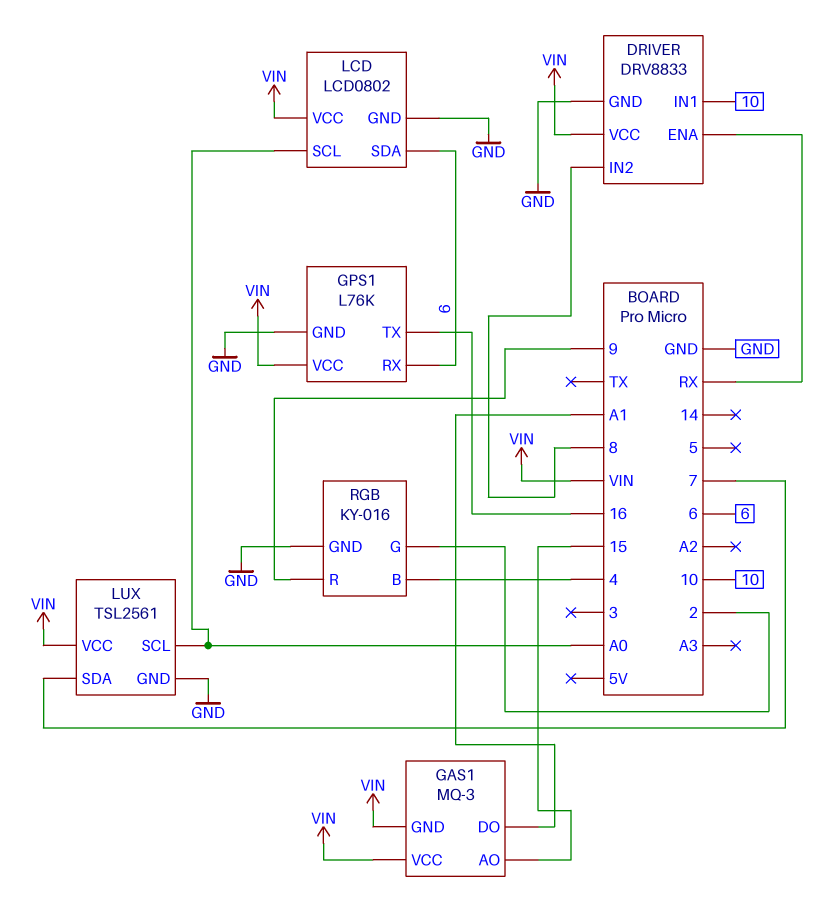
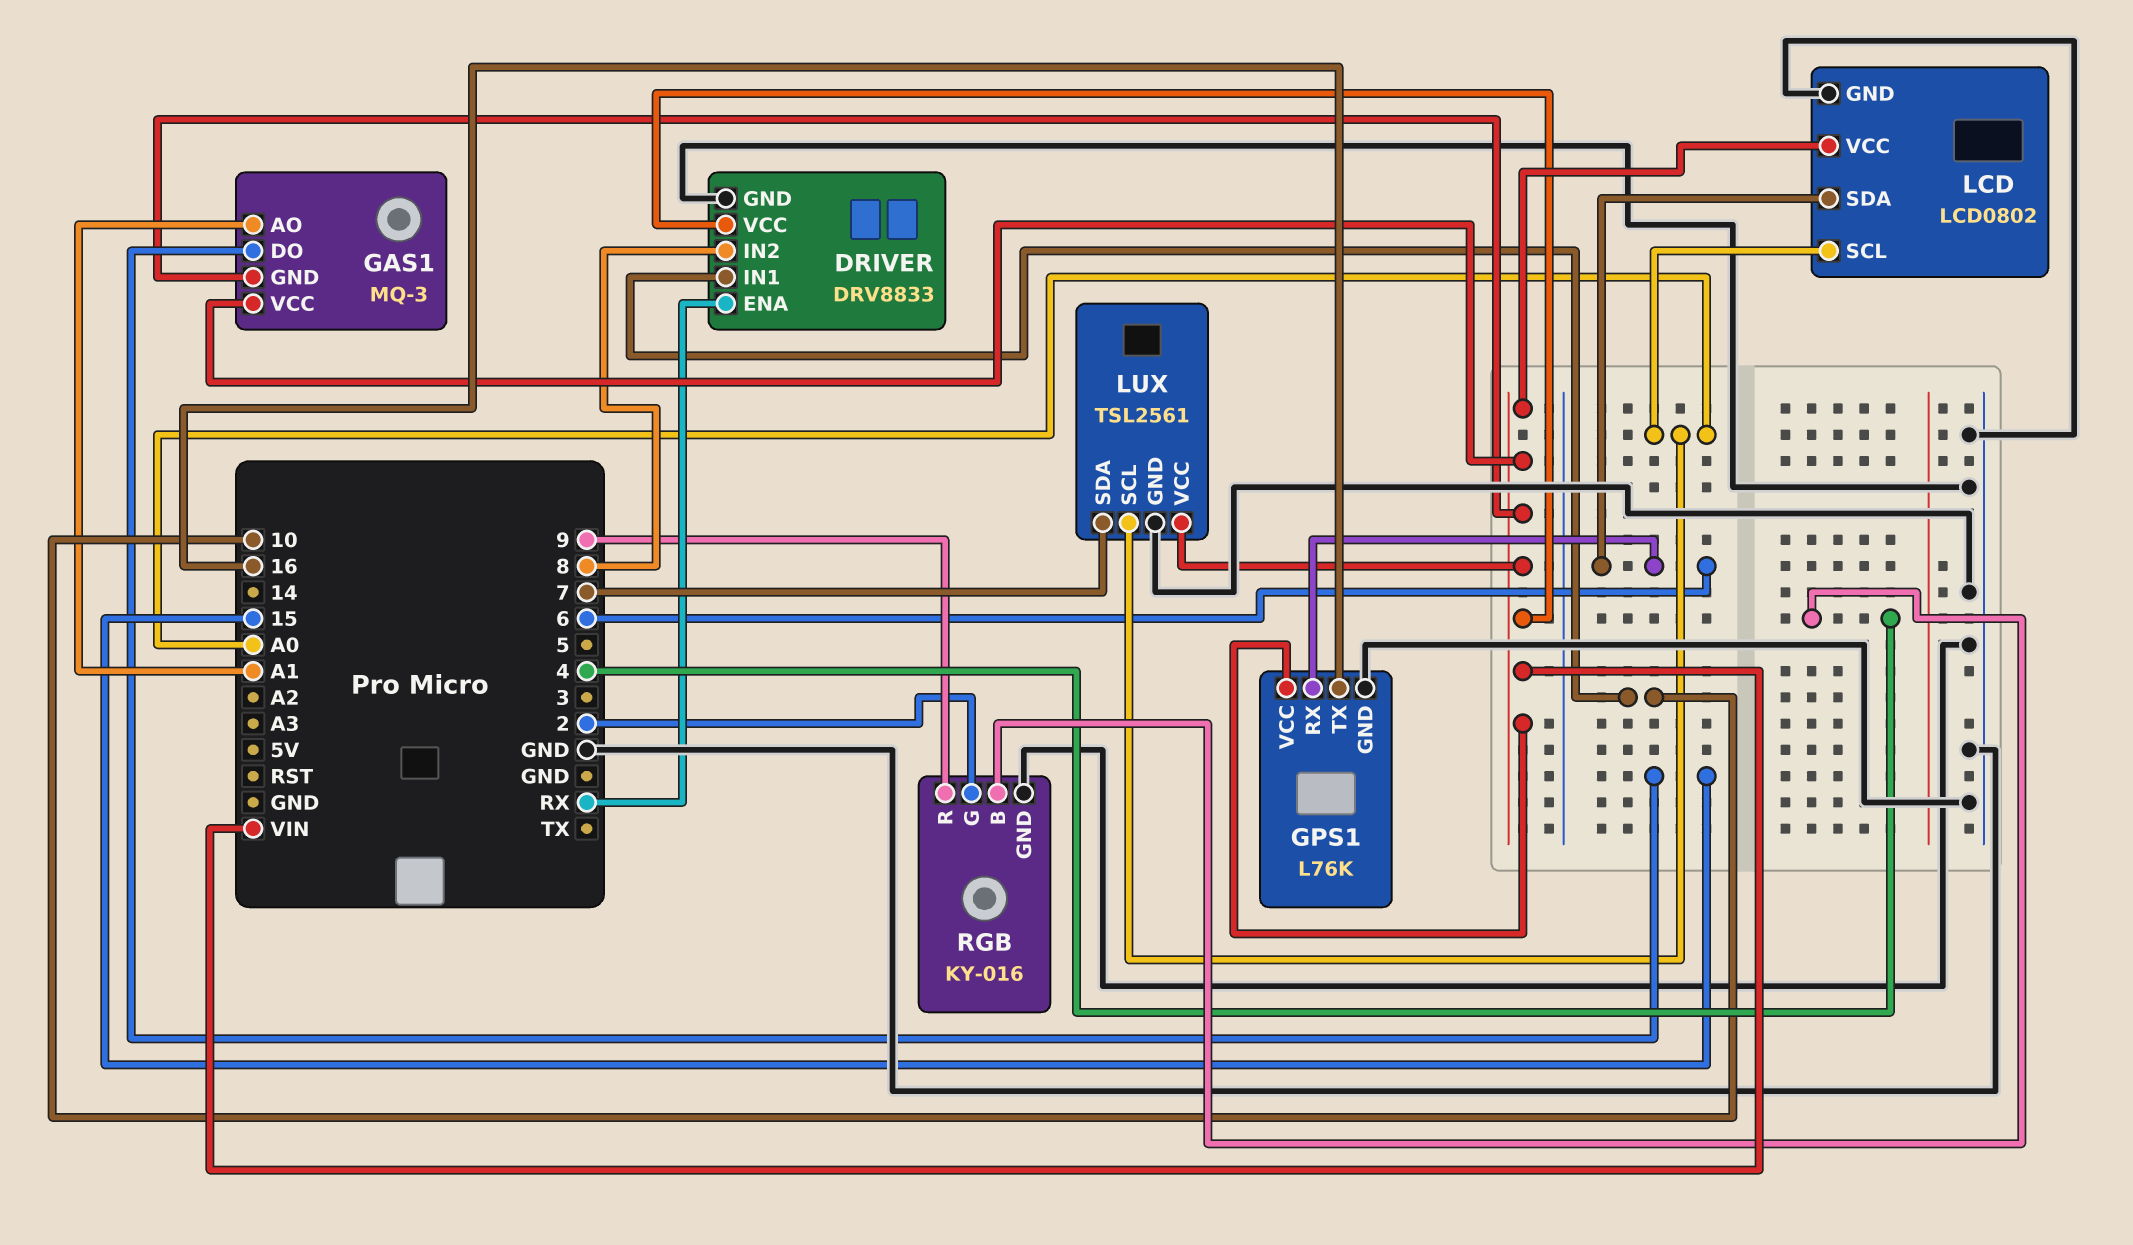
GAS1 pin AO: 15 -> A1
GAS1 pin DO: A1 -> 15

